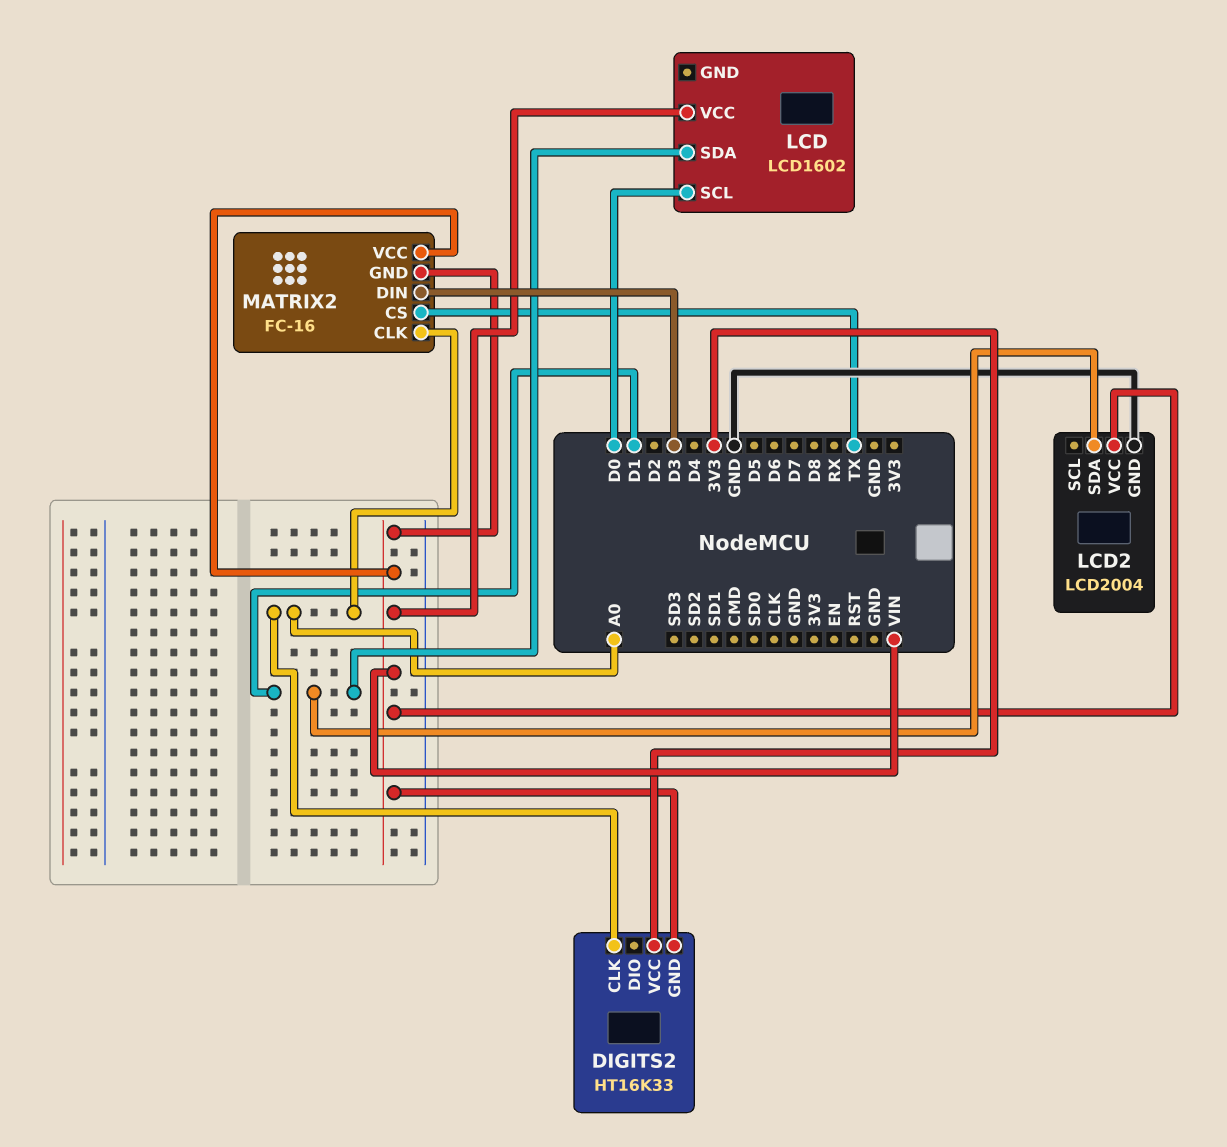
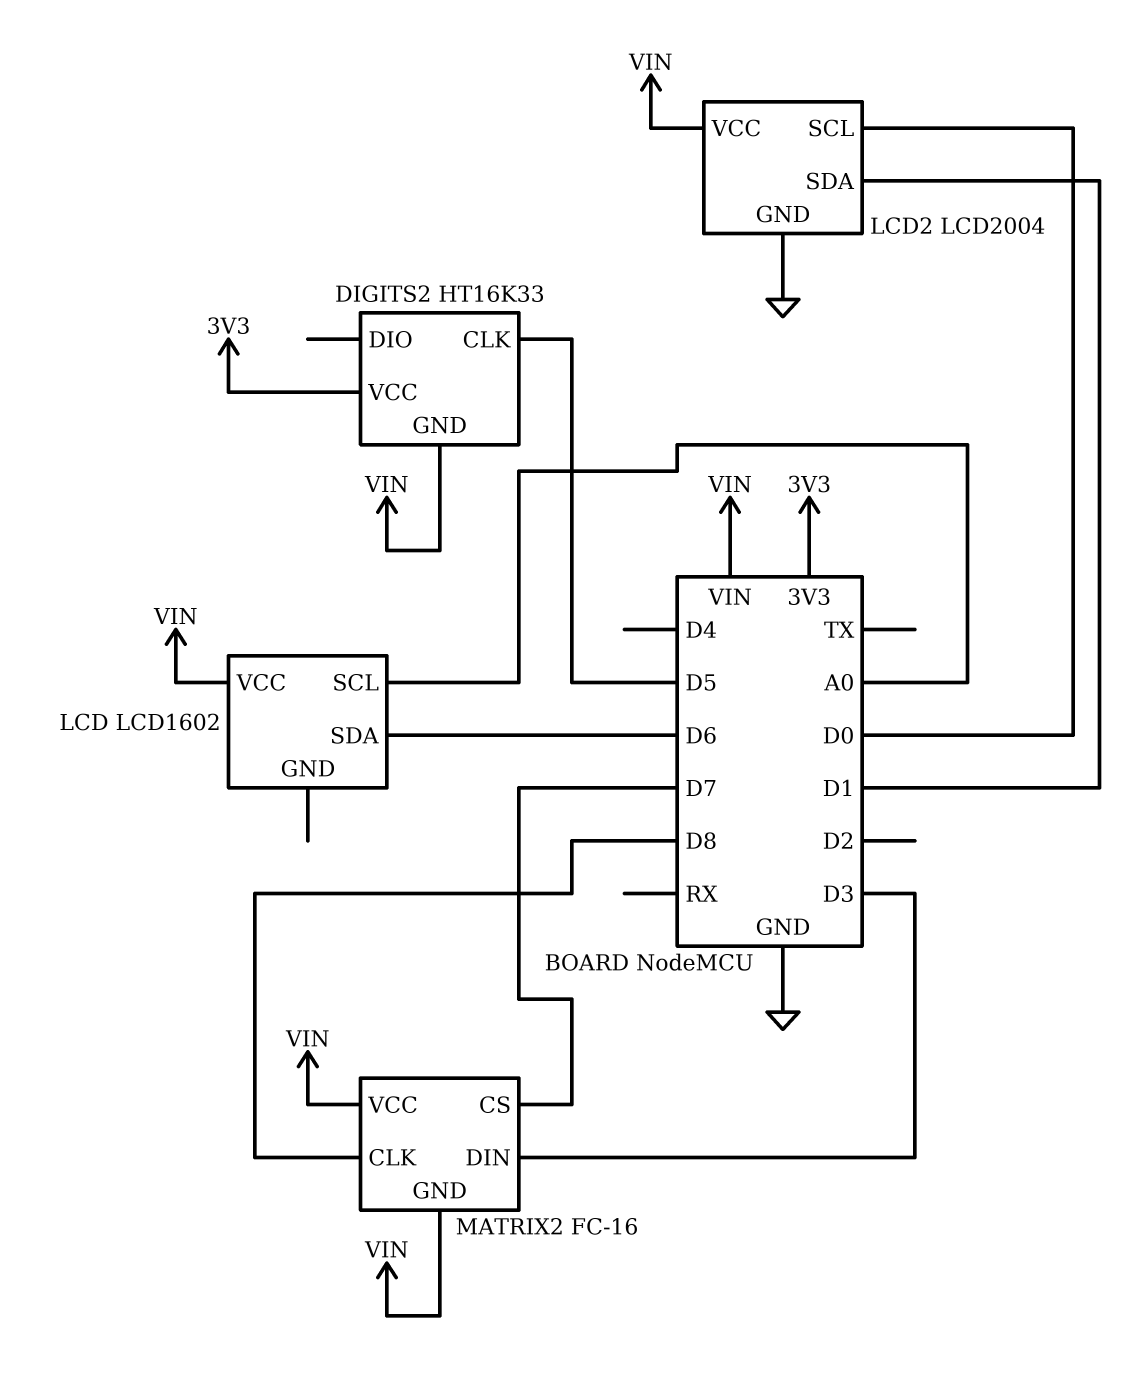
DIGITS2 pin CLK: A0 -> D5
LCD pin SCL: D0 -> A0
LCD pin SDA: D1 -> D6
LCD2 pin SCL: none -> D0
MATRIX2 pin CLK: A0 -> D8
MATRIX2 pin CS: TX -> D7

